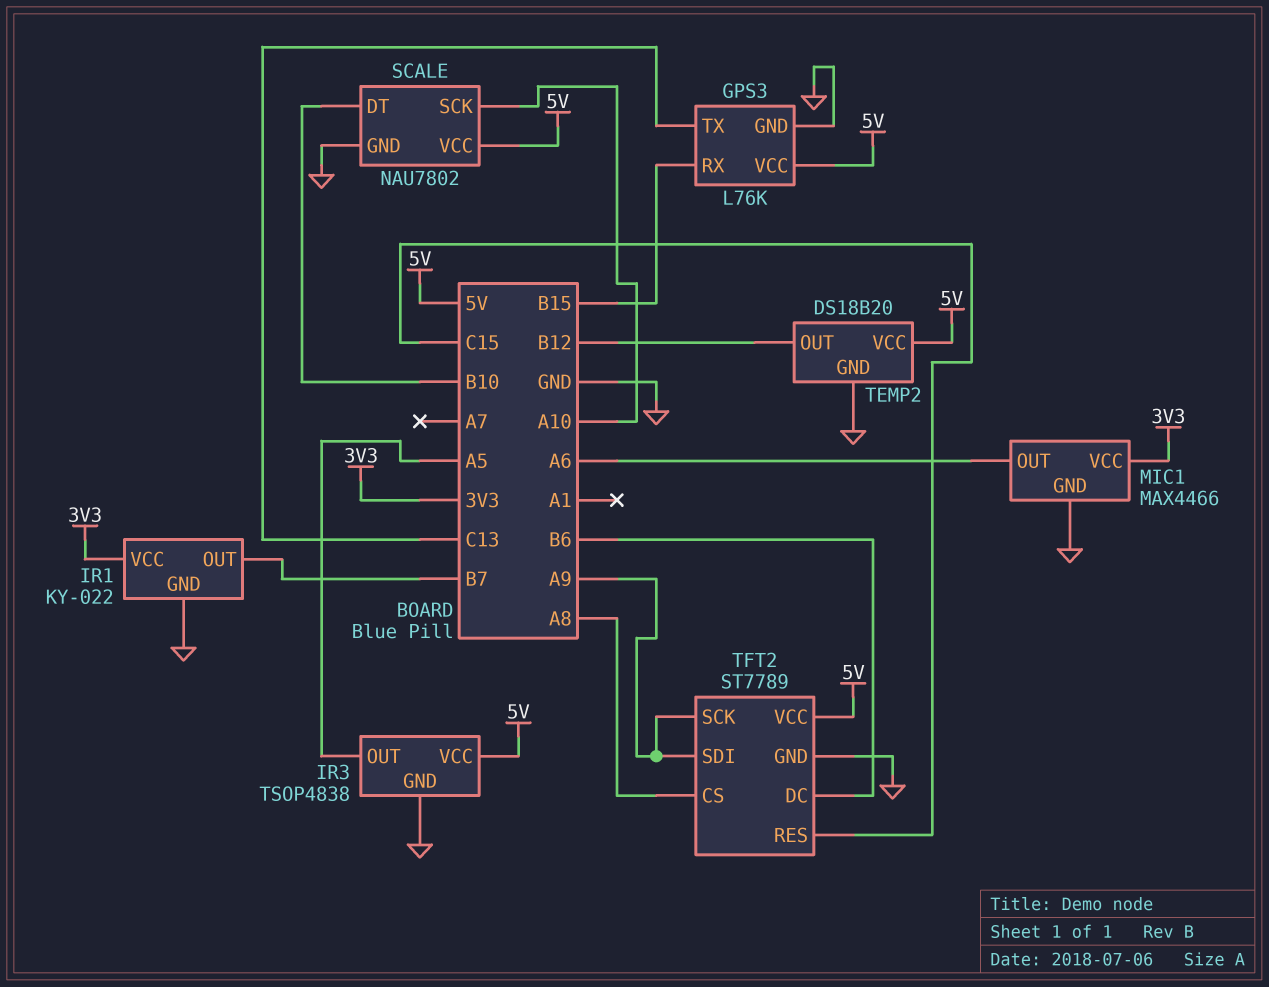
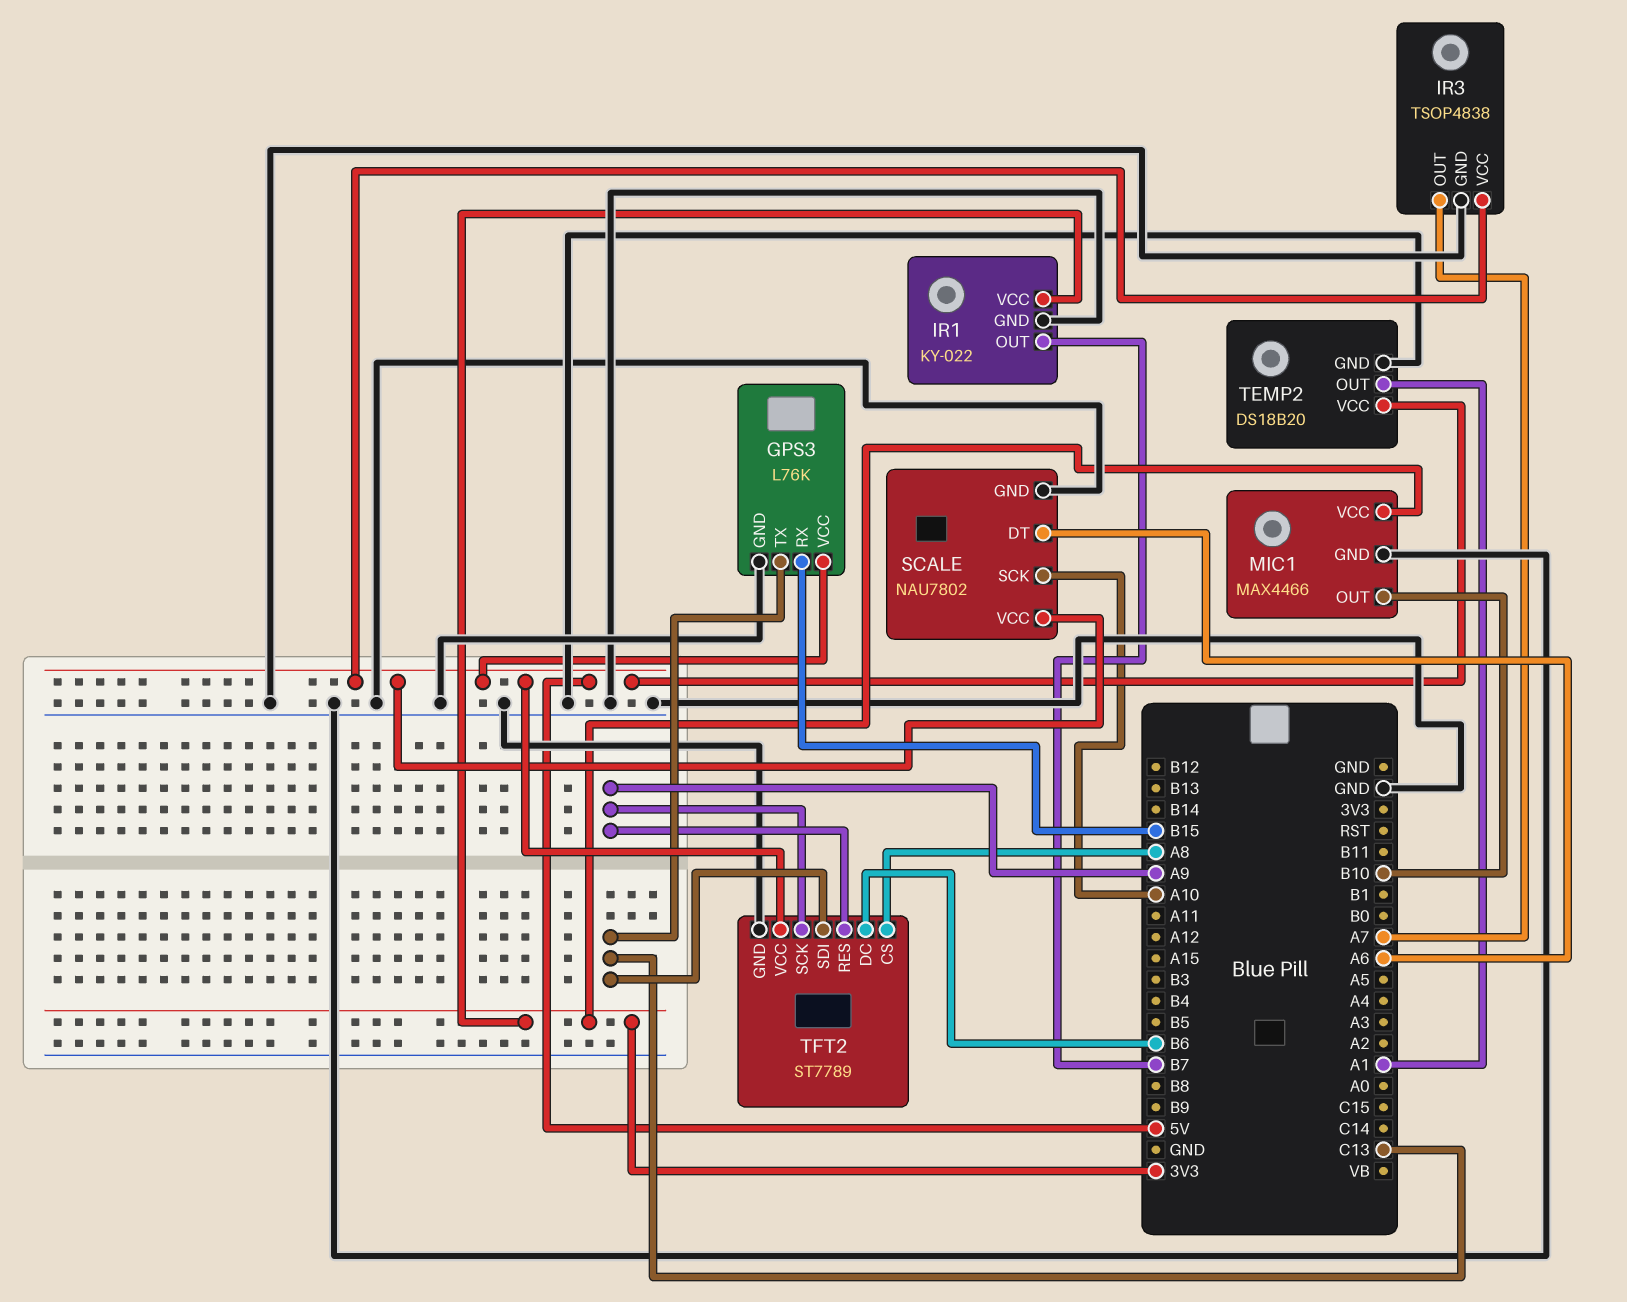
IR3 pin OUT: A5 -> A7
MIC1 pin OUT: A6 -> B10
SCALE pin DT: B10 -> A6
TEMP2 pin OUT: B12 -> A1
TFT2 pin RES: C15 -> A9
TFT2 pin SDI: A9 -> C13

